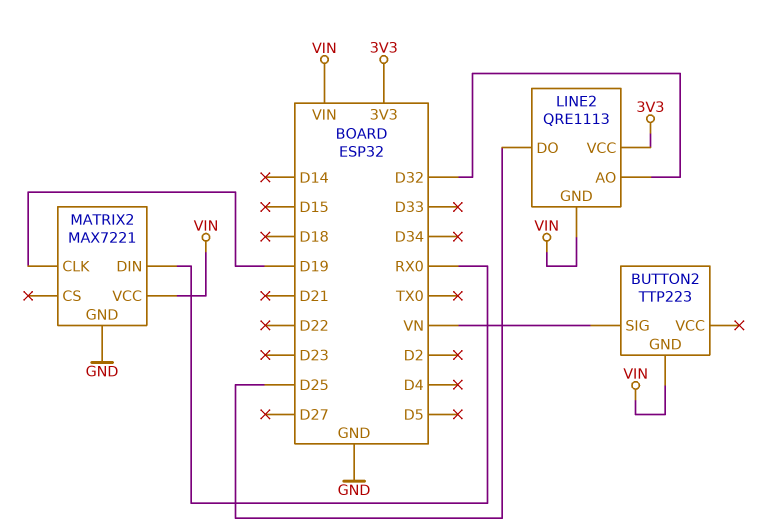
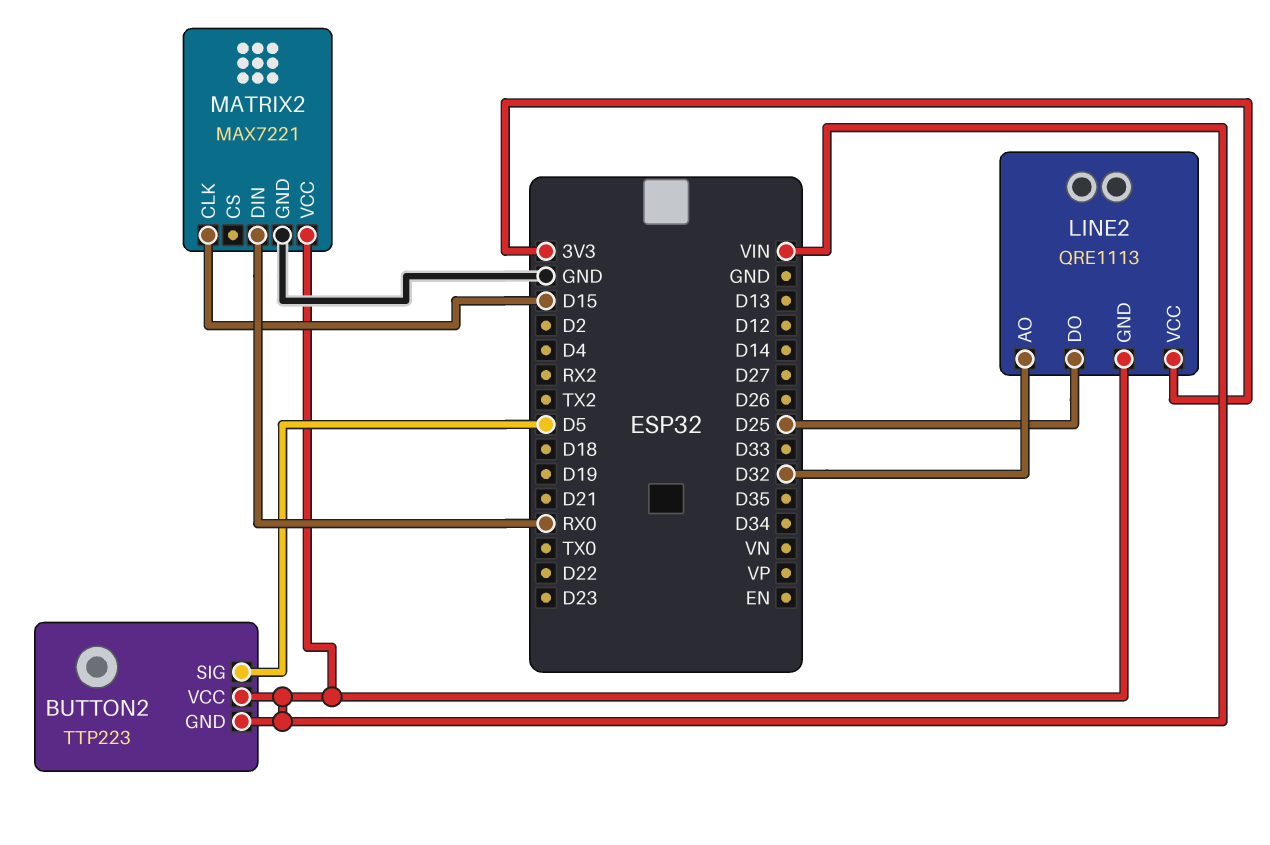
BUTTON2 pin SIG: VN -> D5
BUTTON2 pin VCC: none -> VIN
MATRIX2 pin CLK: D19 -> D15

